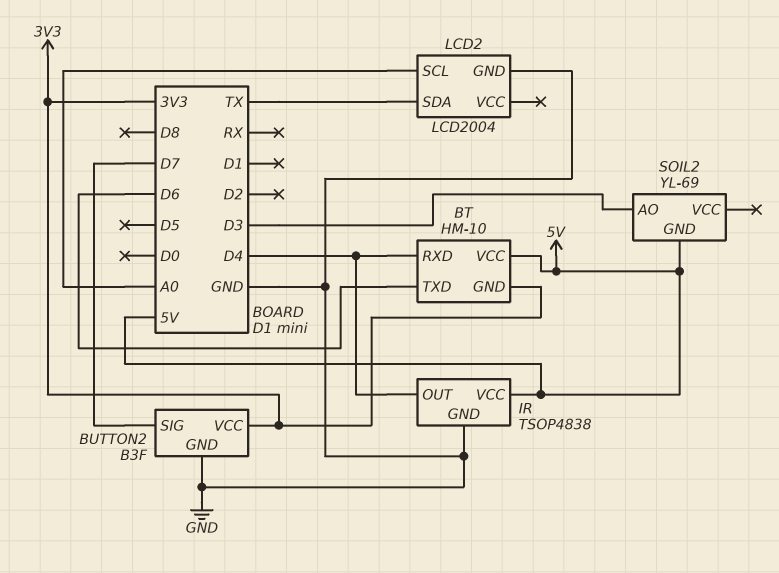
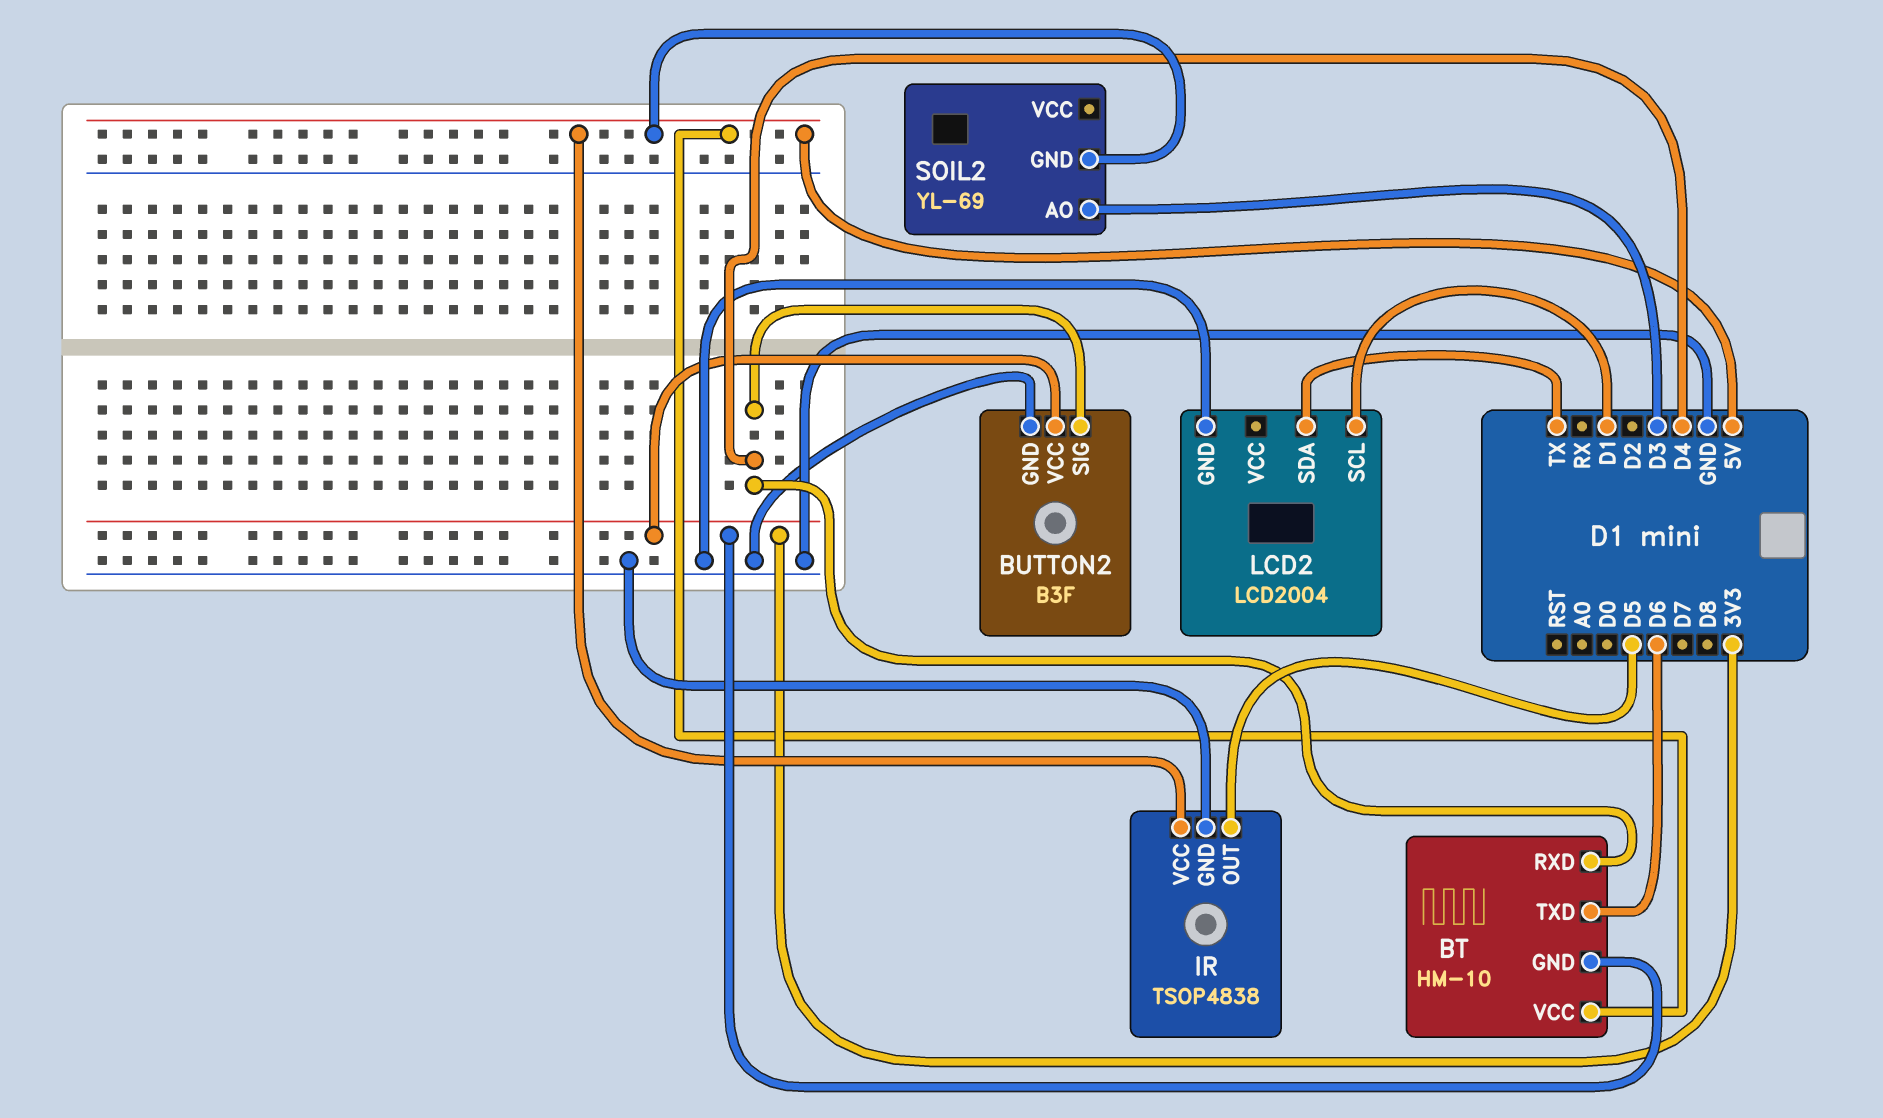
BUTTON2 pin SIG: D7 -> D4
IR pin OUT: D4 -> D5
LCD2 pin SCL: A0 -> D1

